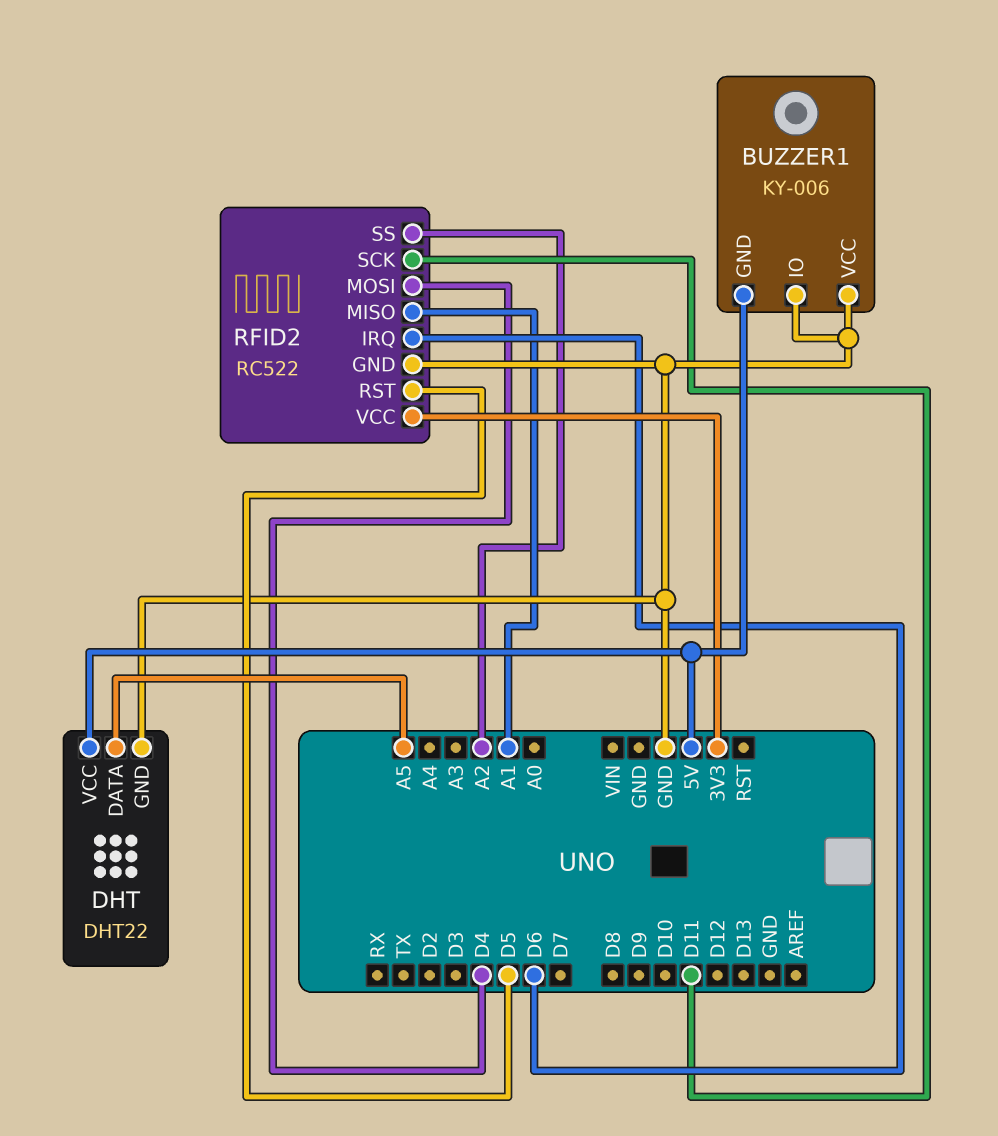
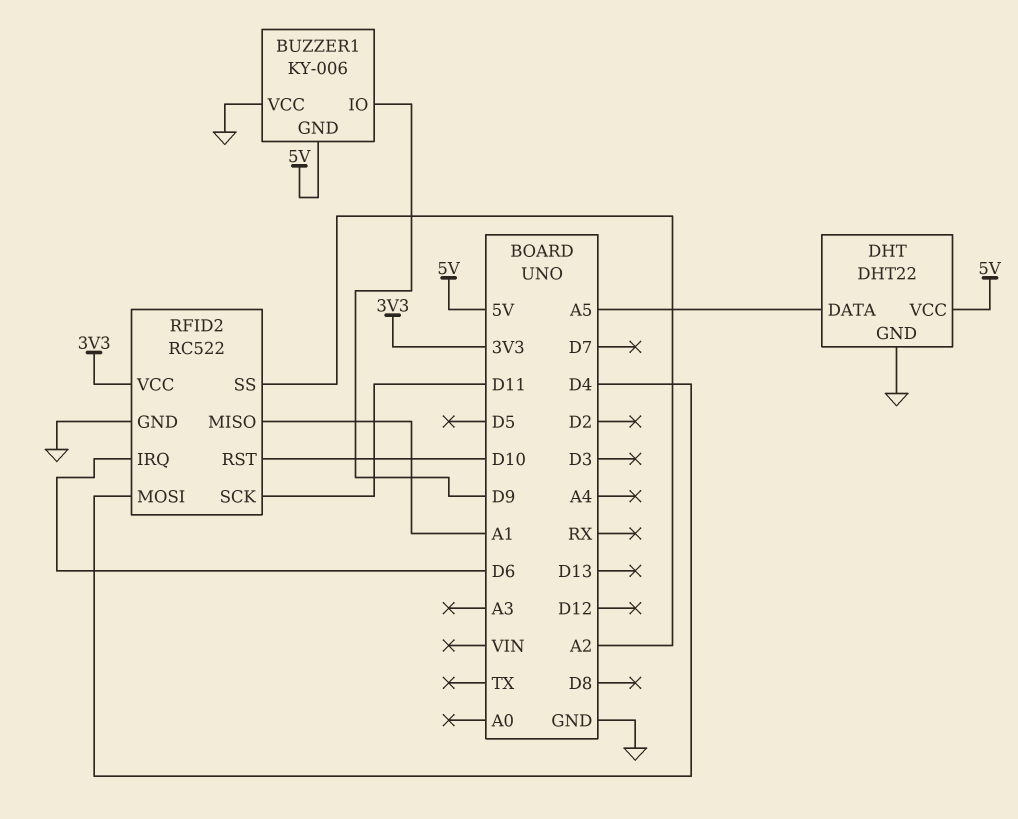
BUZZER1 pin IO: GND -> D9
RFID2 pin RST: D5 -> D10

